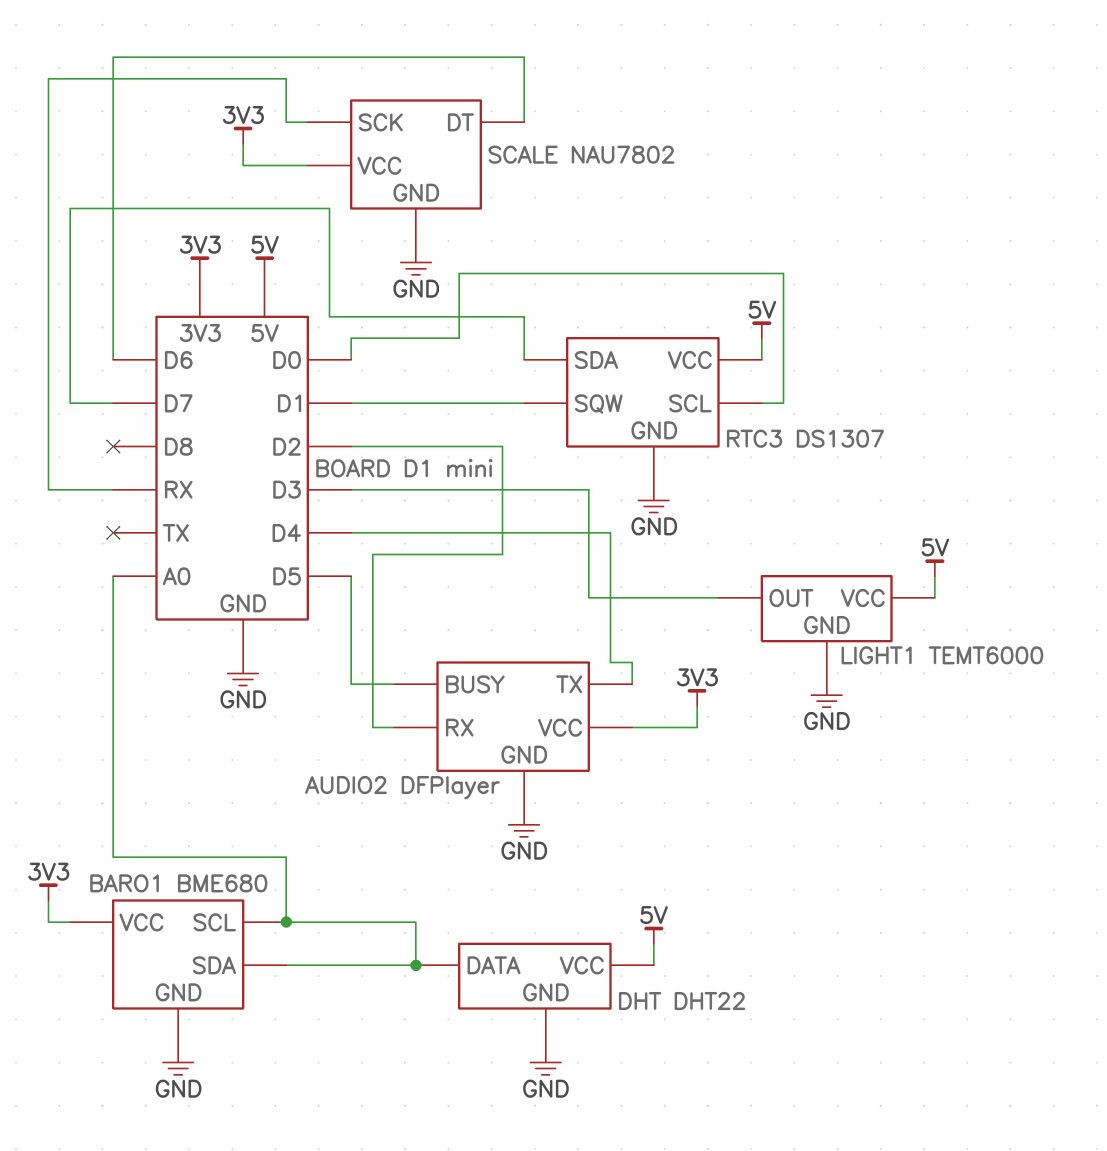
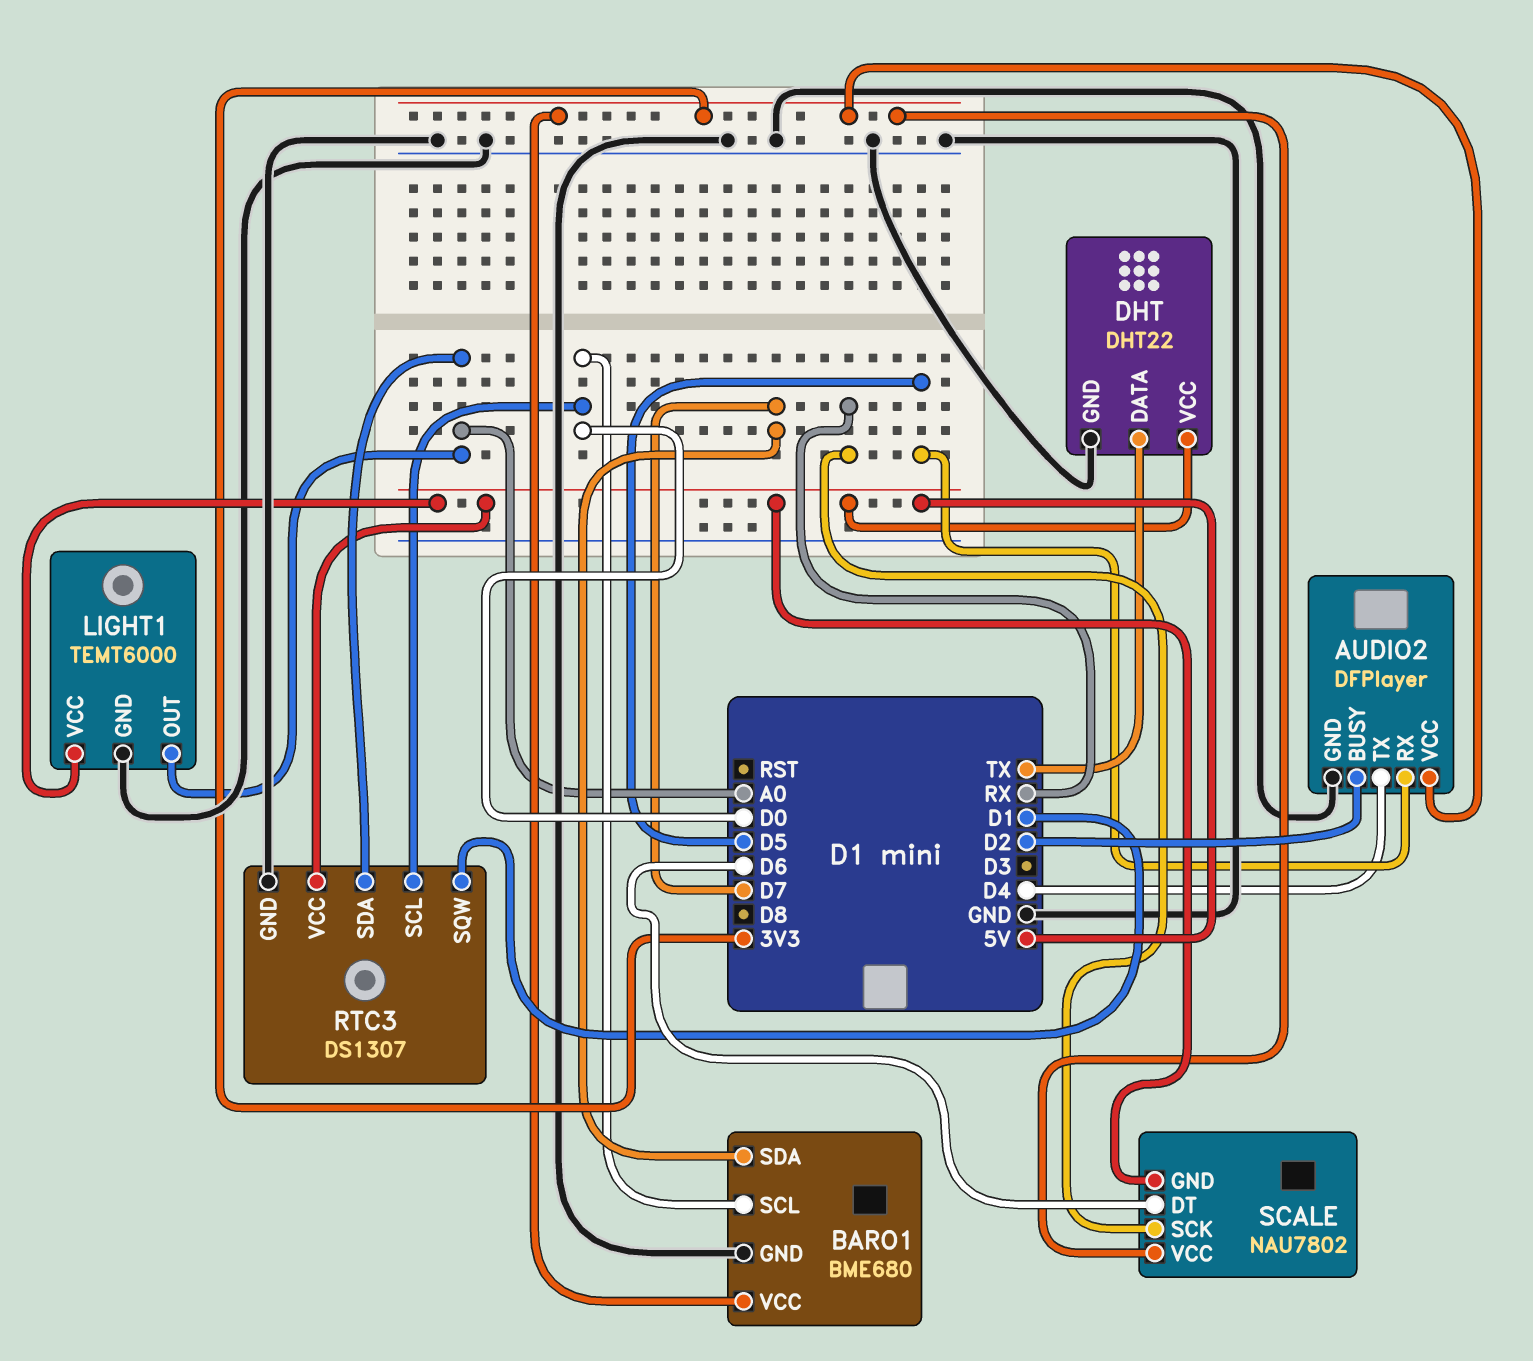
AUDIO2 pin BUSY: D5 -> D2
AUDIO2 pin RX: D2 -> D5
BARO1 pin SCL: A0 -> D0
BARO1 pin SDA: A0 -> D7
DHT pin DATA: A0 -> TX
LIGHT1 pin OUT: D3 -> A0
RTC3 pin SDA: D7 -> A0
SCALE pin GND: GND -> 5V

